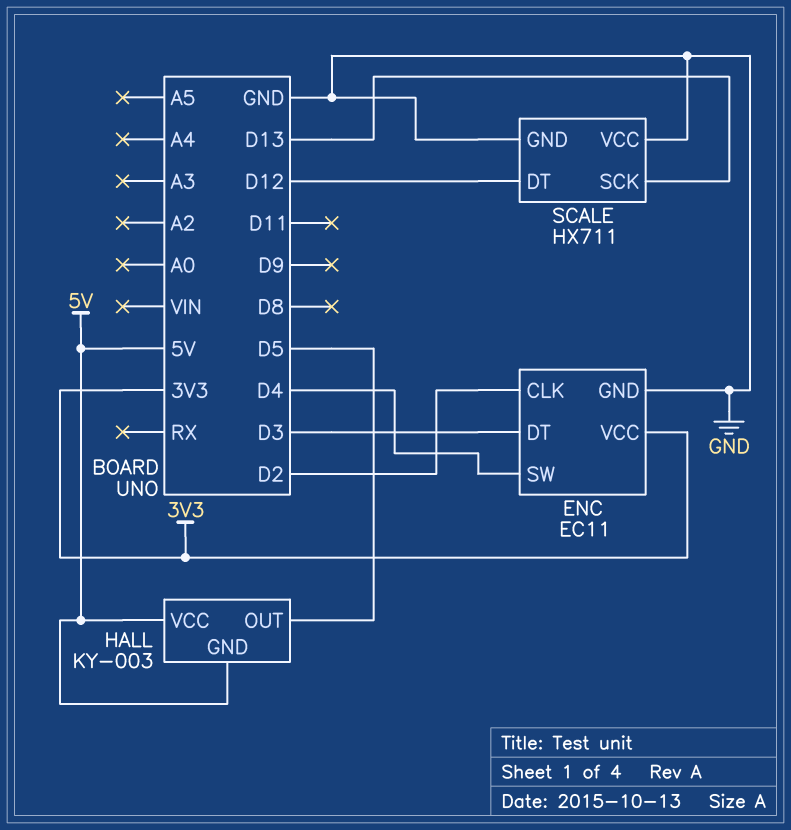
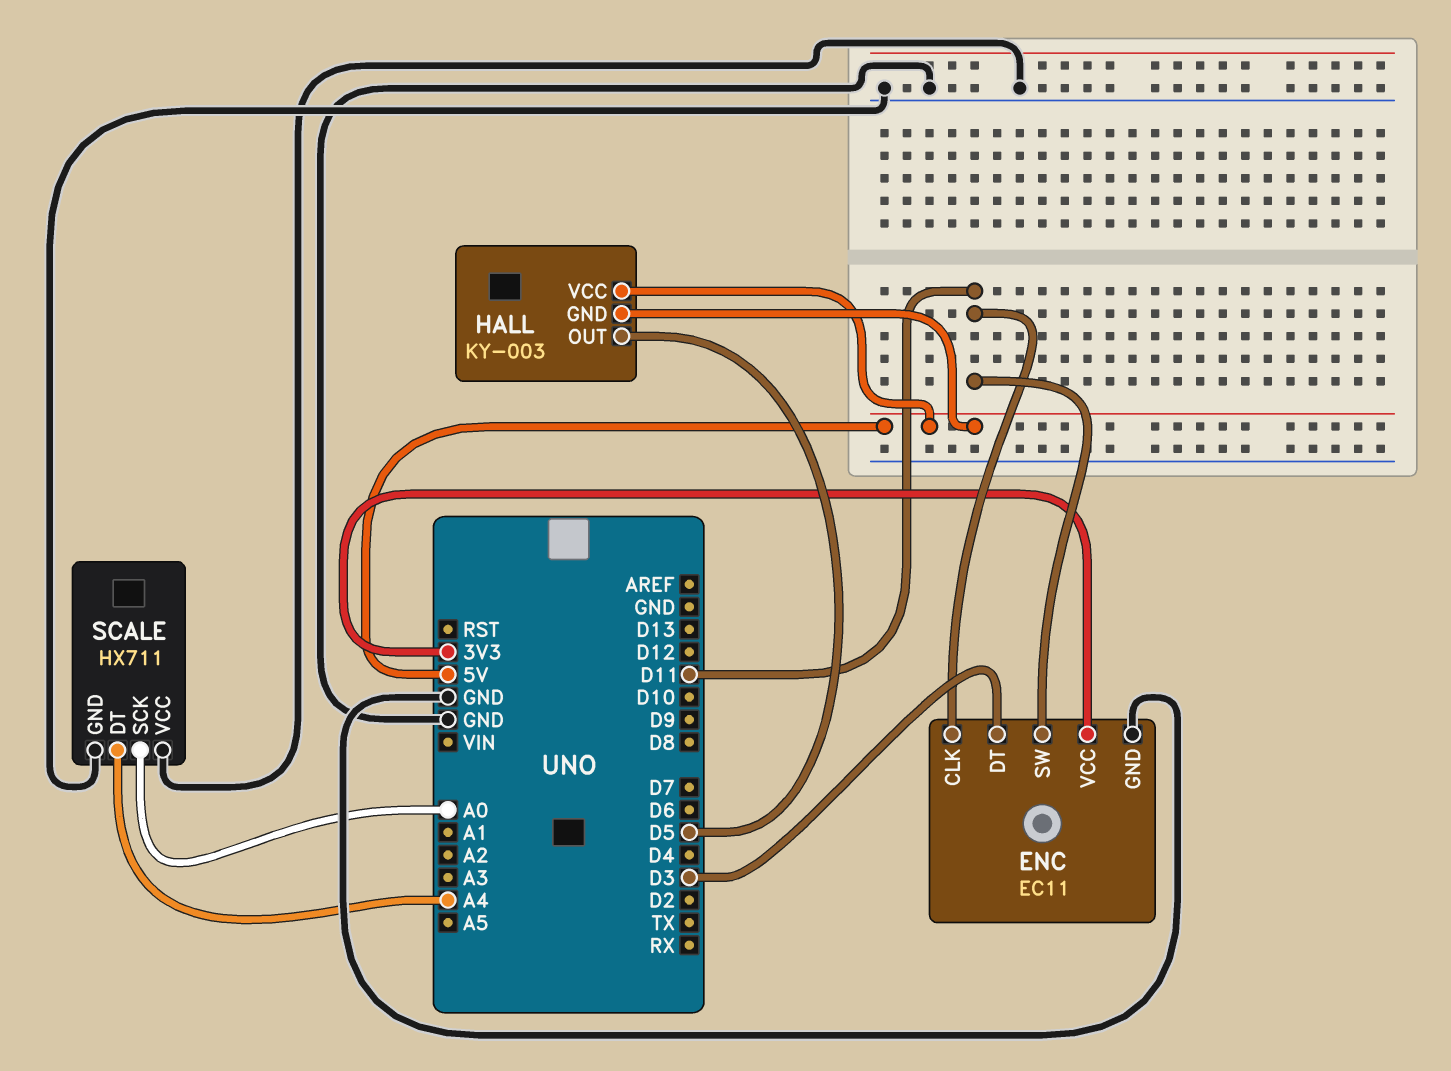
ENC pin CLK: D2 -> D11
ENC pin SW: D4 -> D11
SCALE pin DT: D12 -> A4
SCALE pin SCK: D13 -> A0

